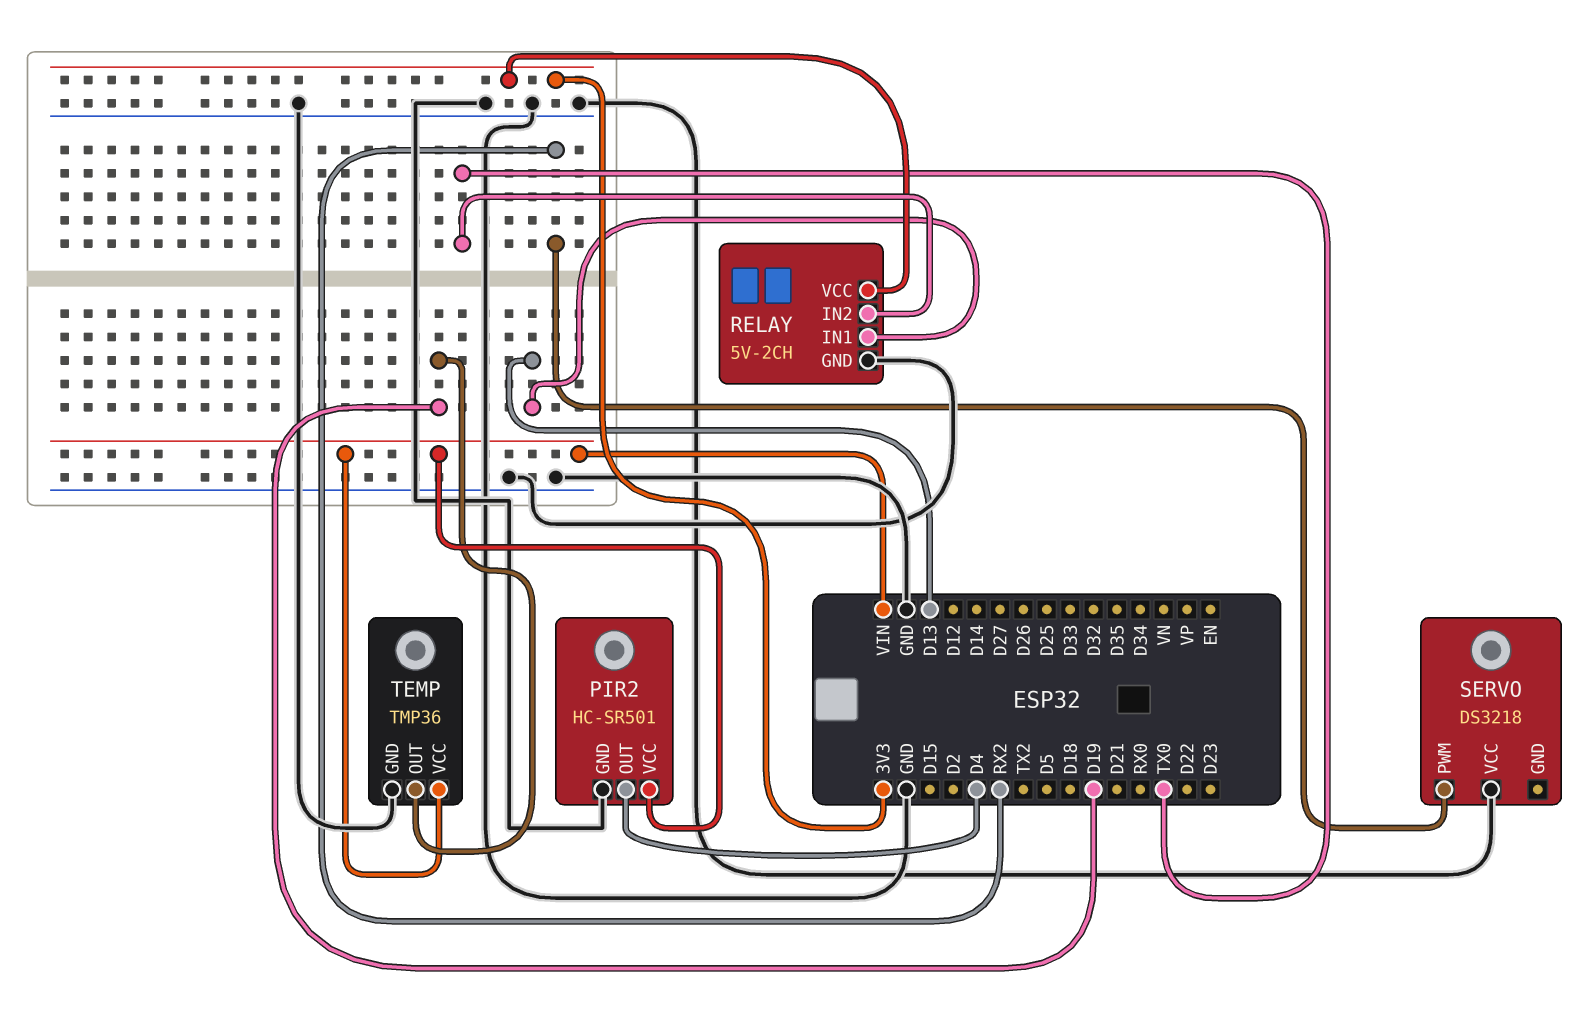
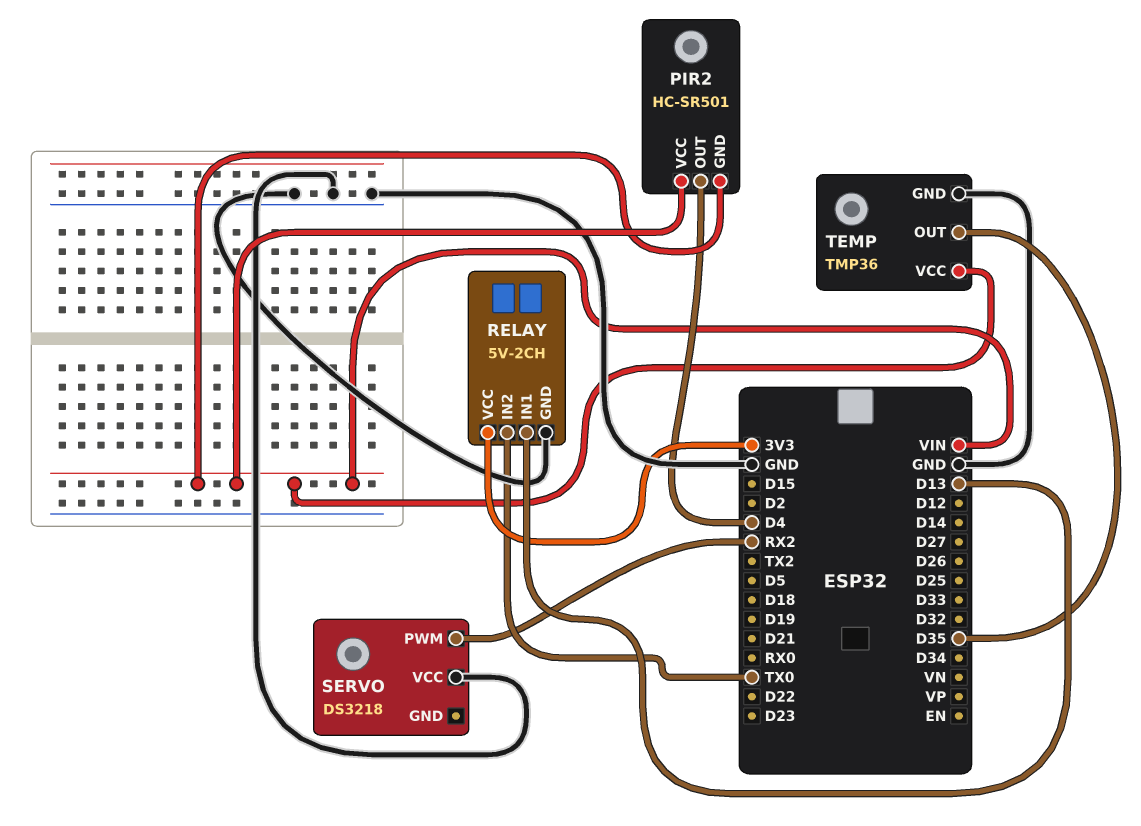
PIR2 pin GND: GND -> VIN
TEMP pin OUT: D19 -> D35

